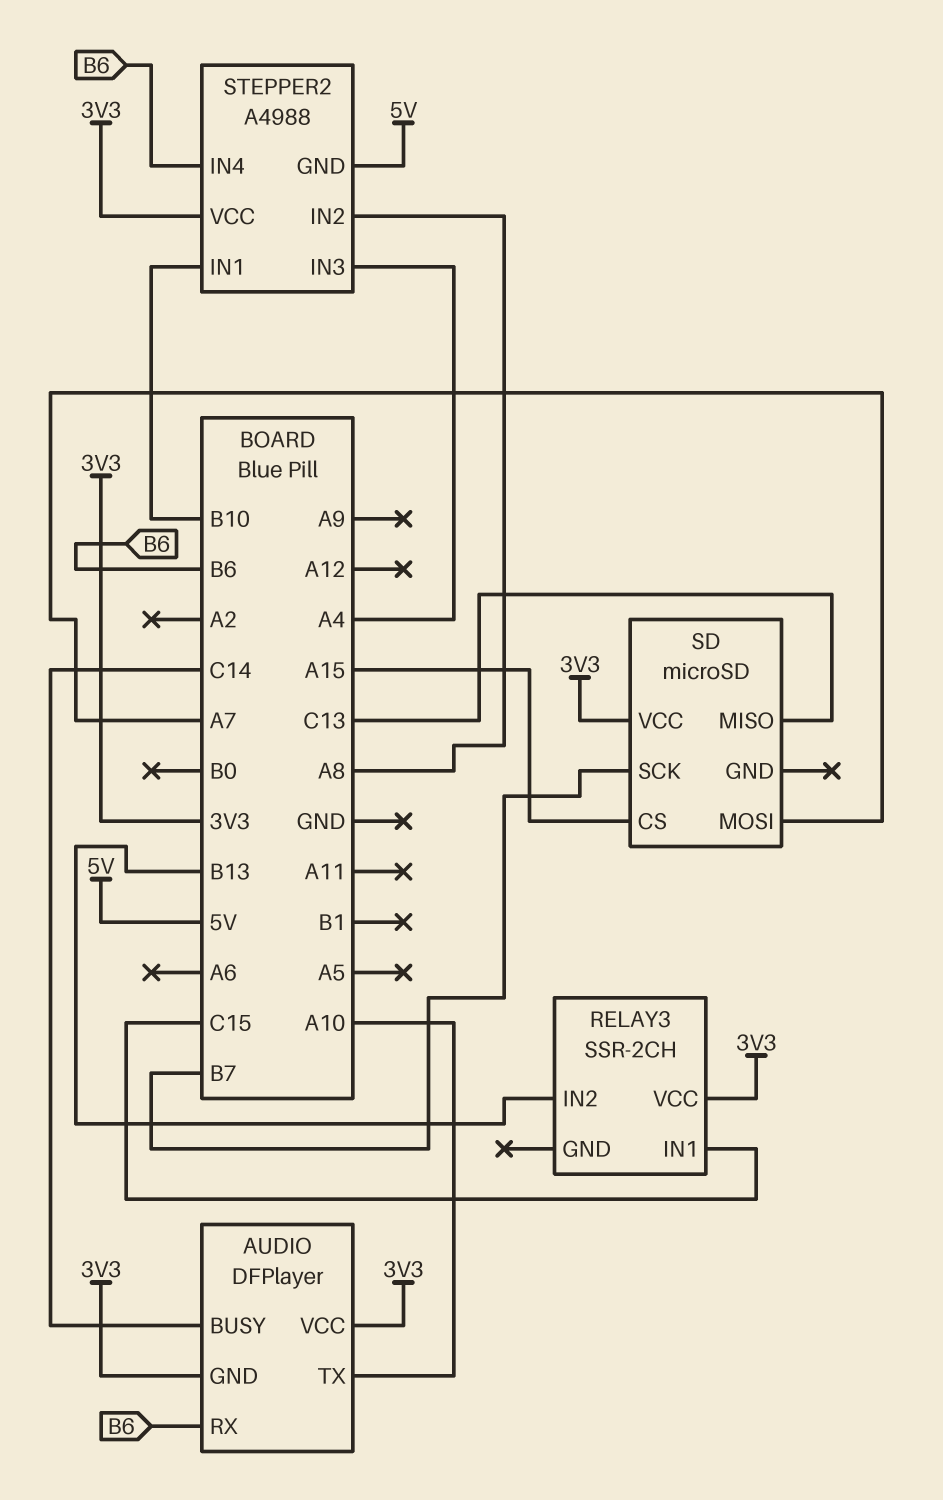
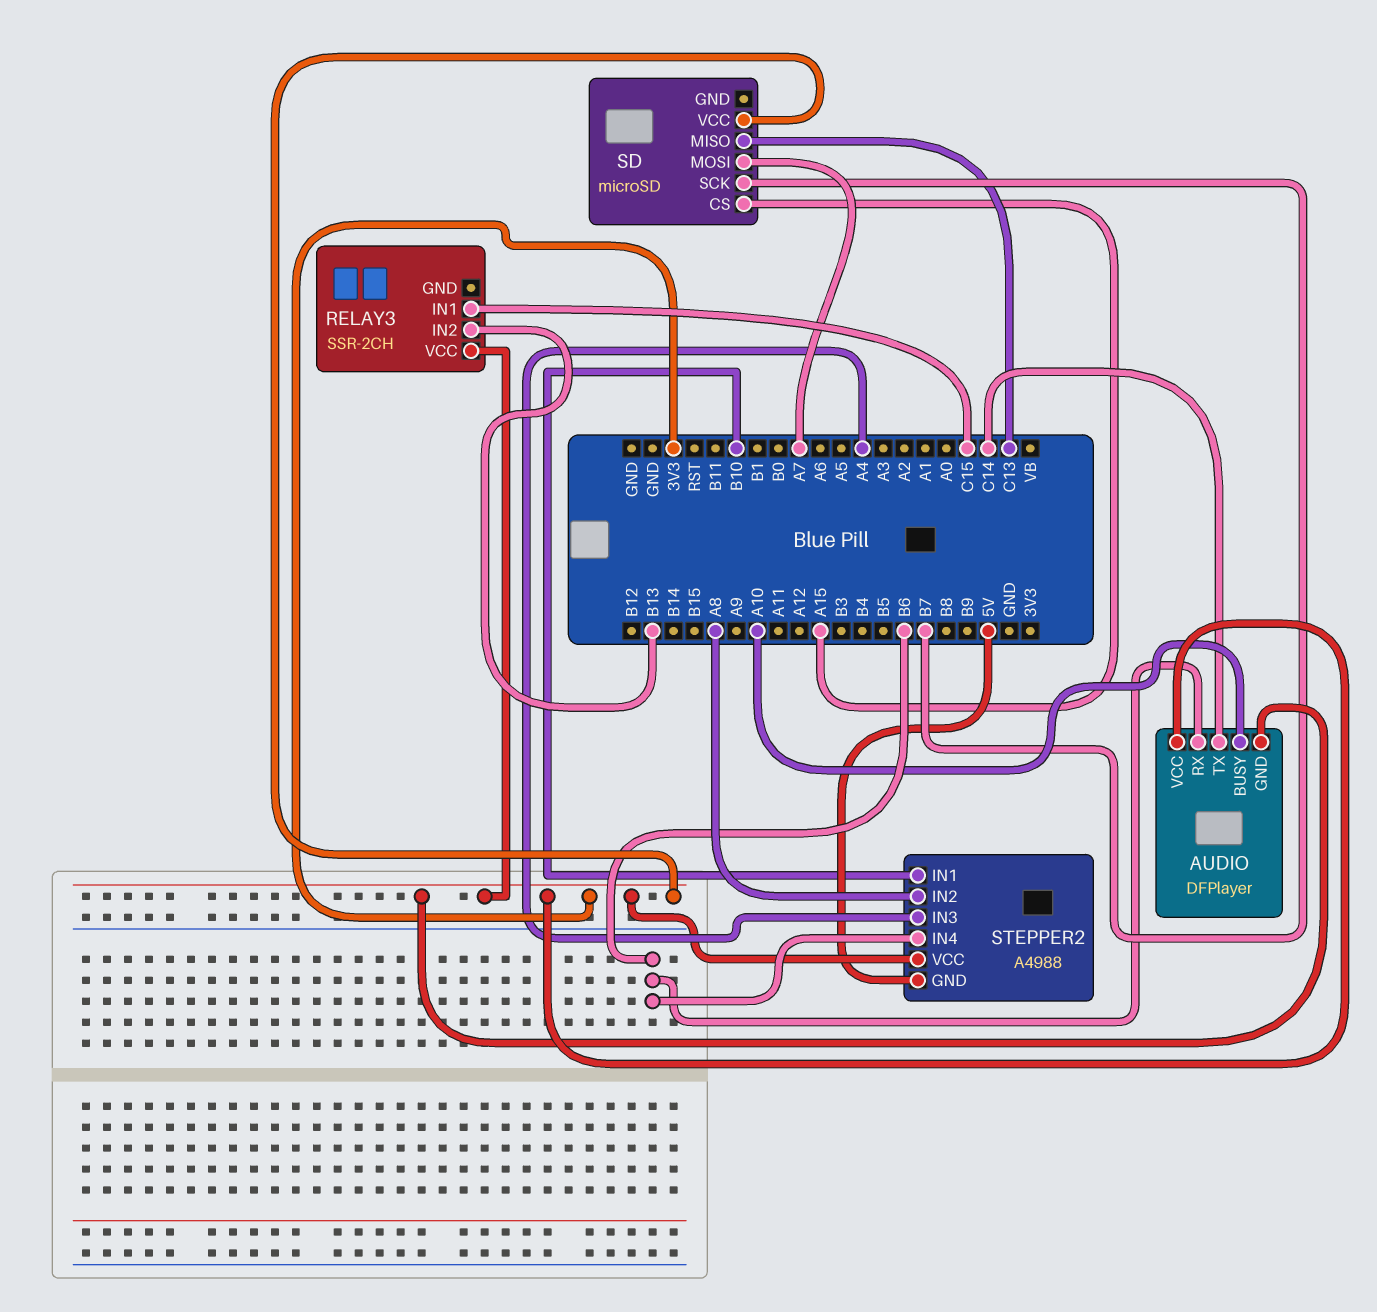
AUDIO pin BUSY: C14 -> A10
AUDIO pin TX: A10 -> C14

